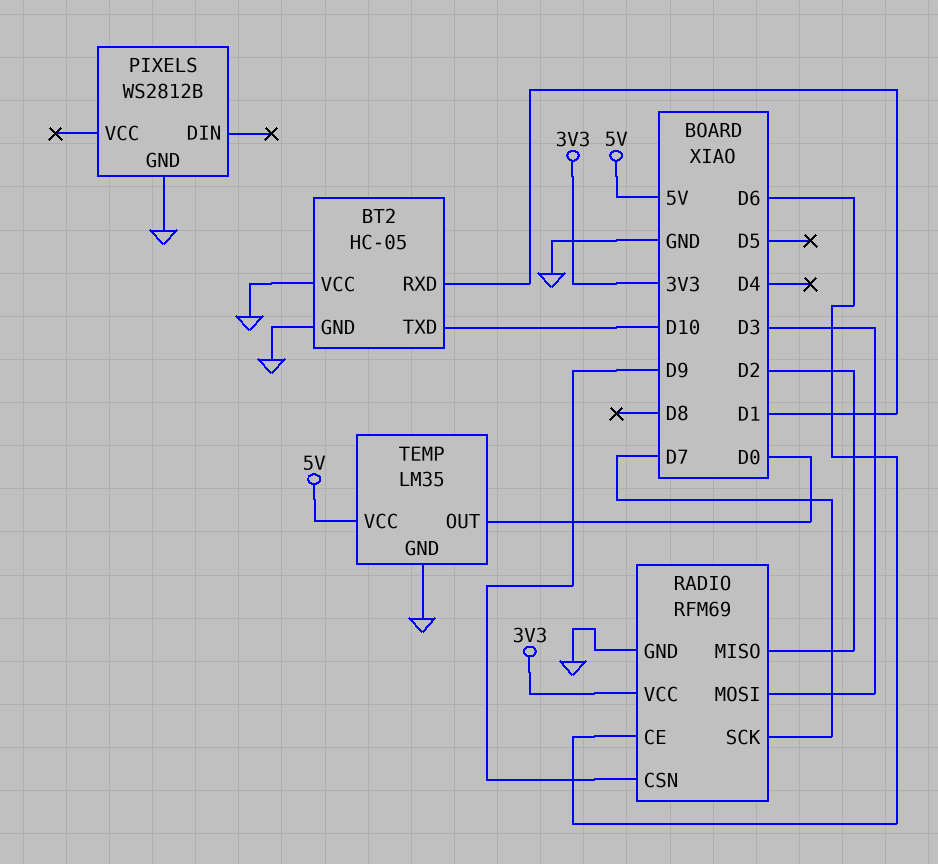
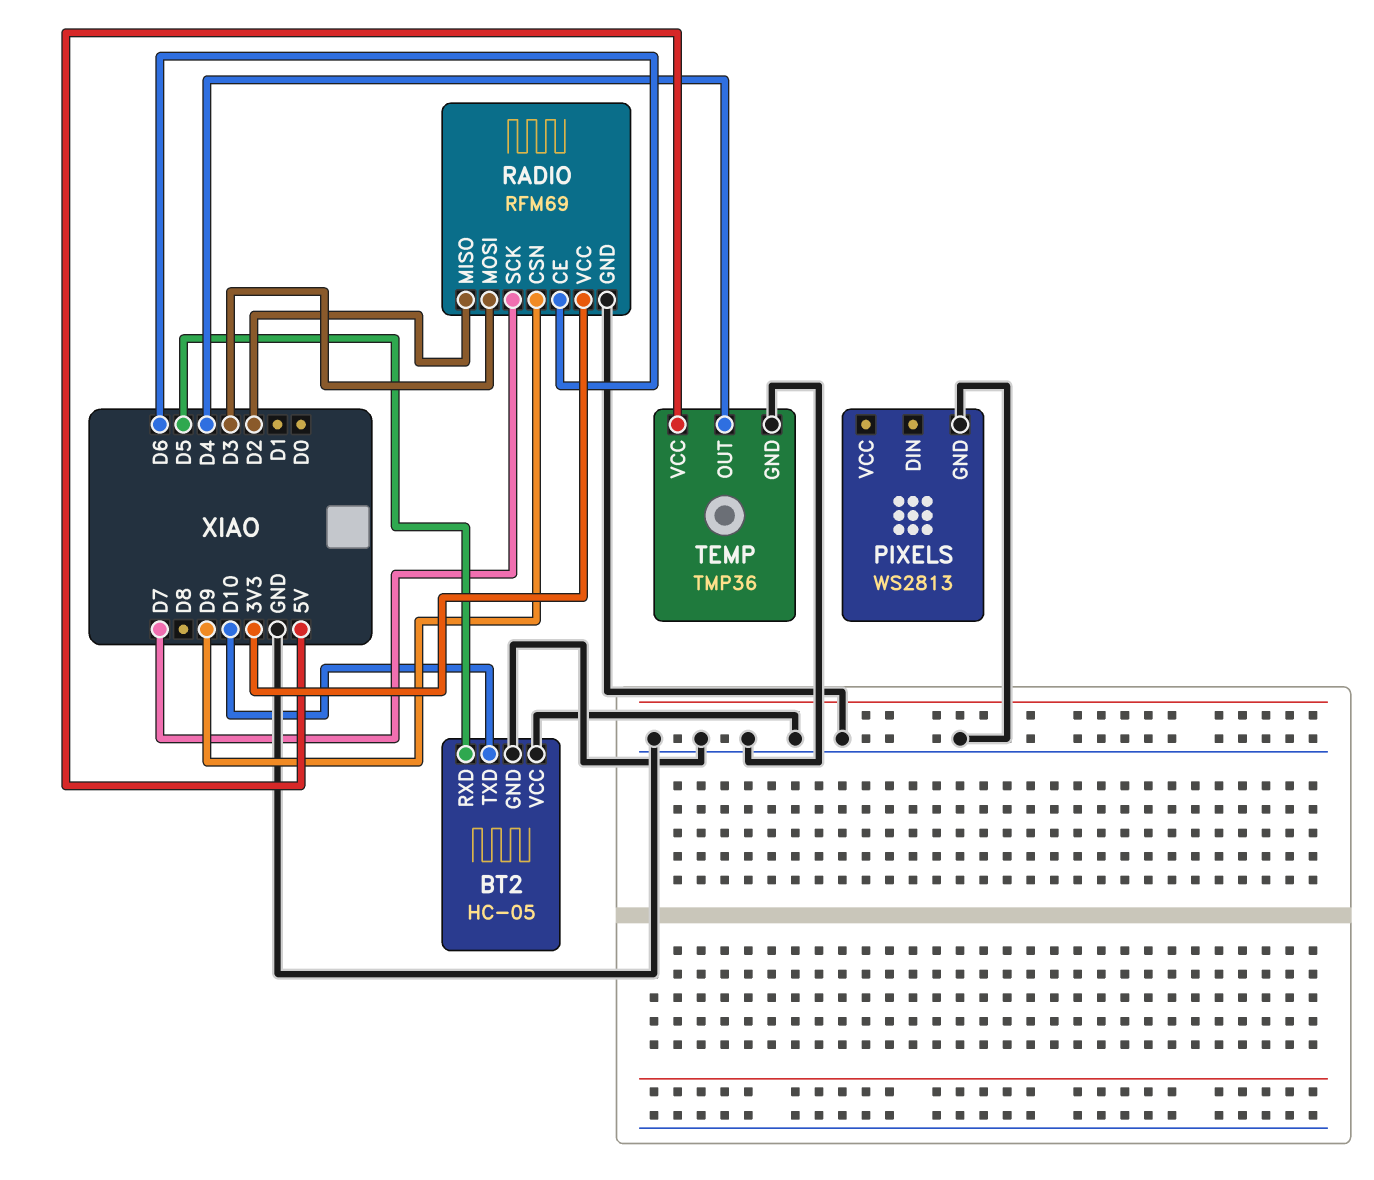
BT2 pin RXD: D1 -> D5
PIXELS: WS2812B -> WS2813
TEMP: LM35 -> TMP36
TEMP pin OUT: D0 -> D4

